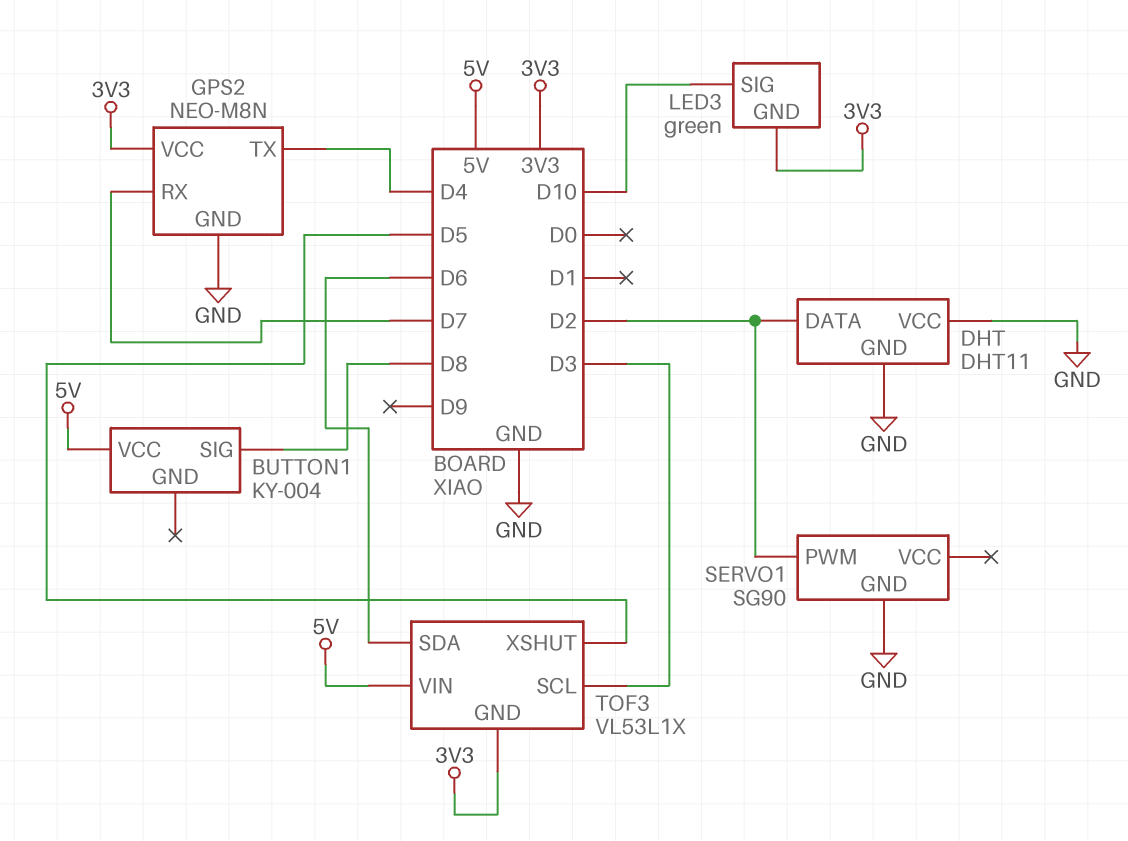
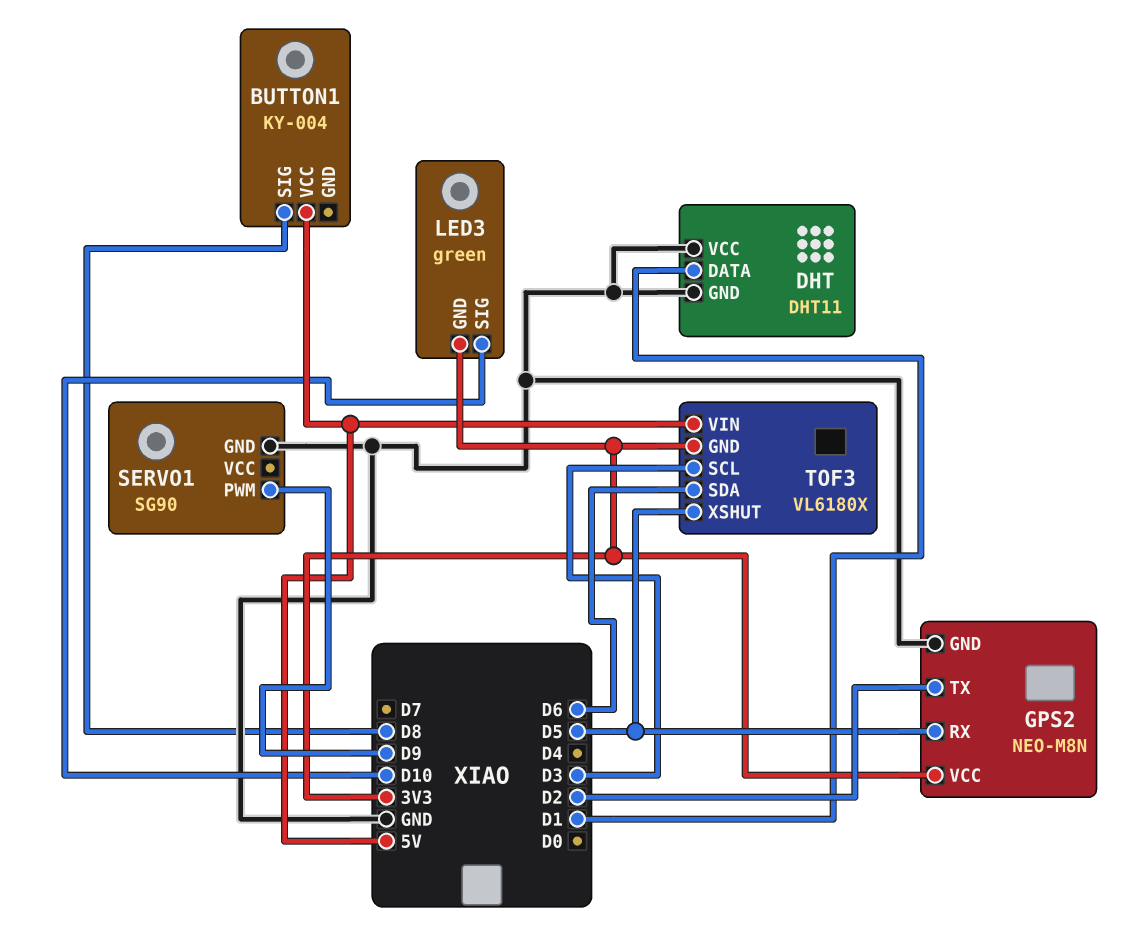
DHT pin DATA: D2 -> D1
GPS2 pin RX: D7 -> D5
GPS2 pin TX: D4 -> D2
SERVO1 pin PWM: D2 -> D9
TOF3: VL53L1X -> VL6180X

